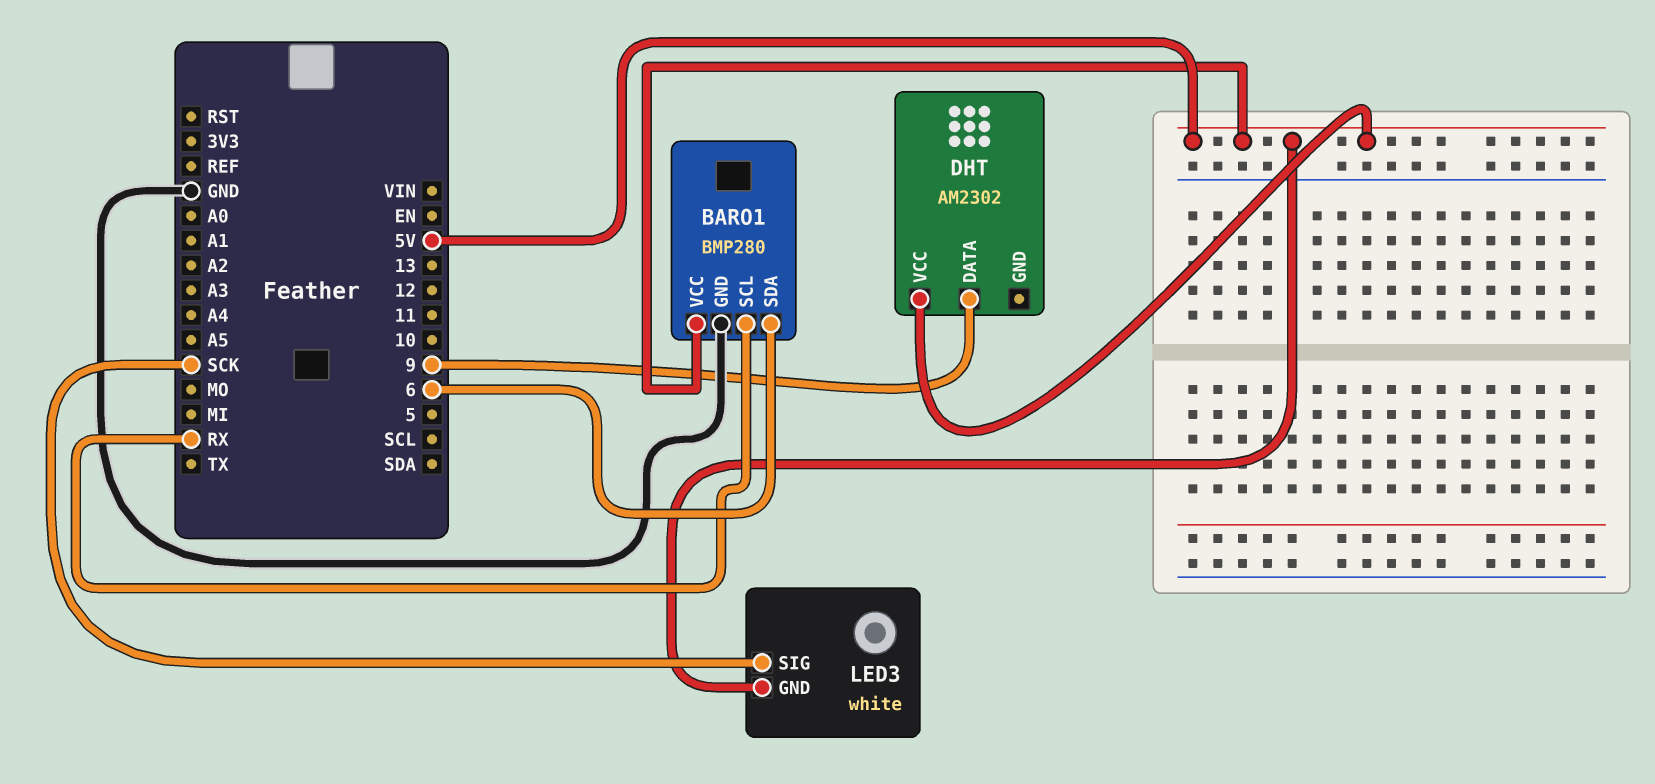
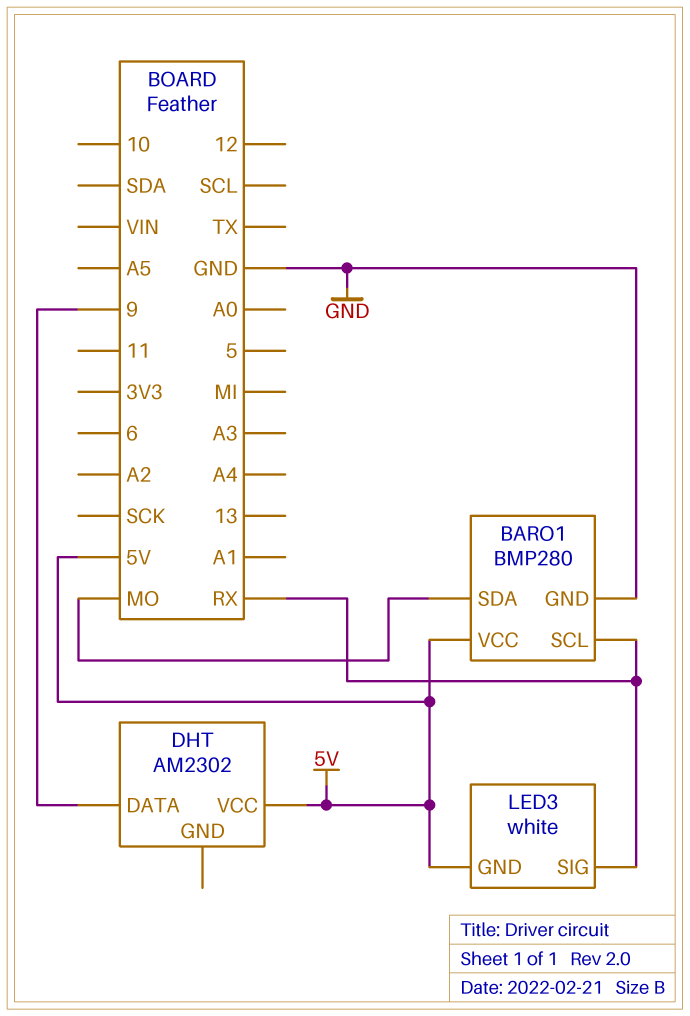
BARO1 pin SDA: 6 -> MO
LED3 pin SIG: SCK -> RX

